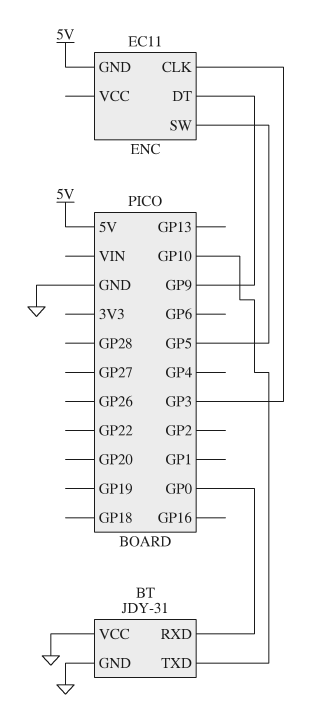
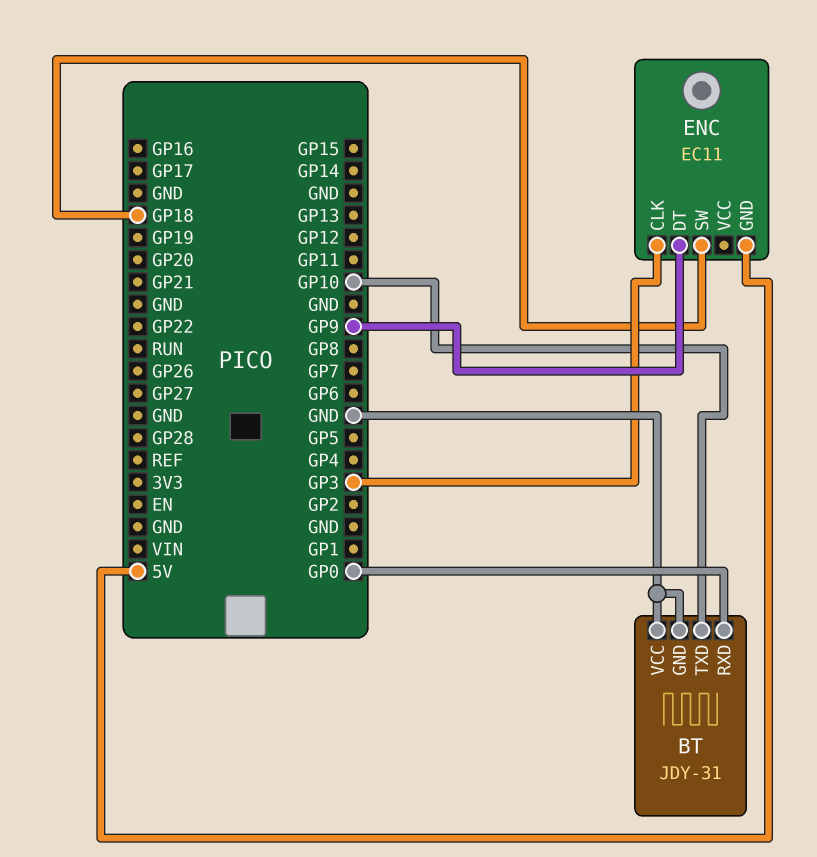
ENC pin SW: GP5 -> GP18

